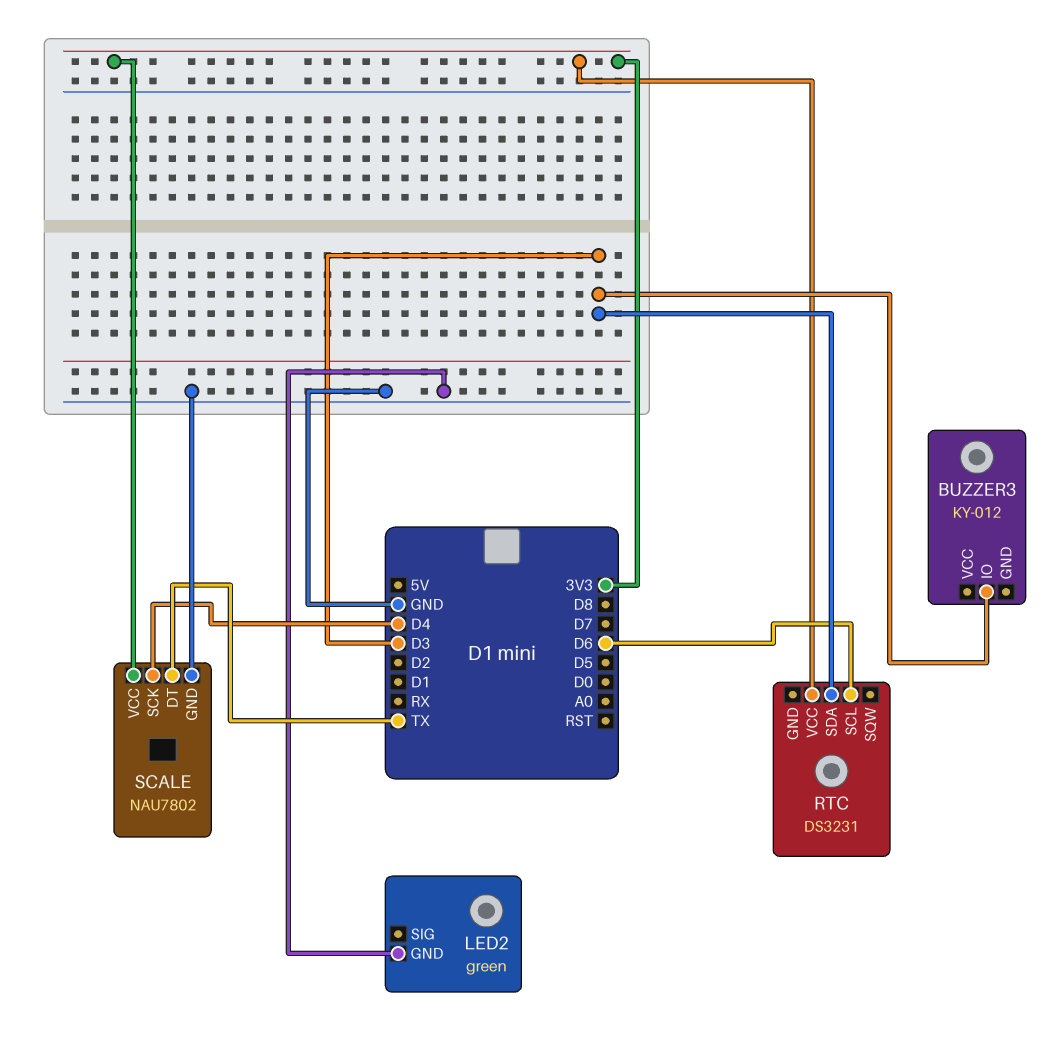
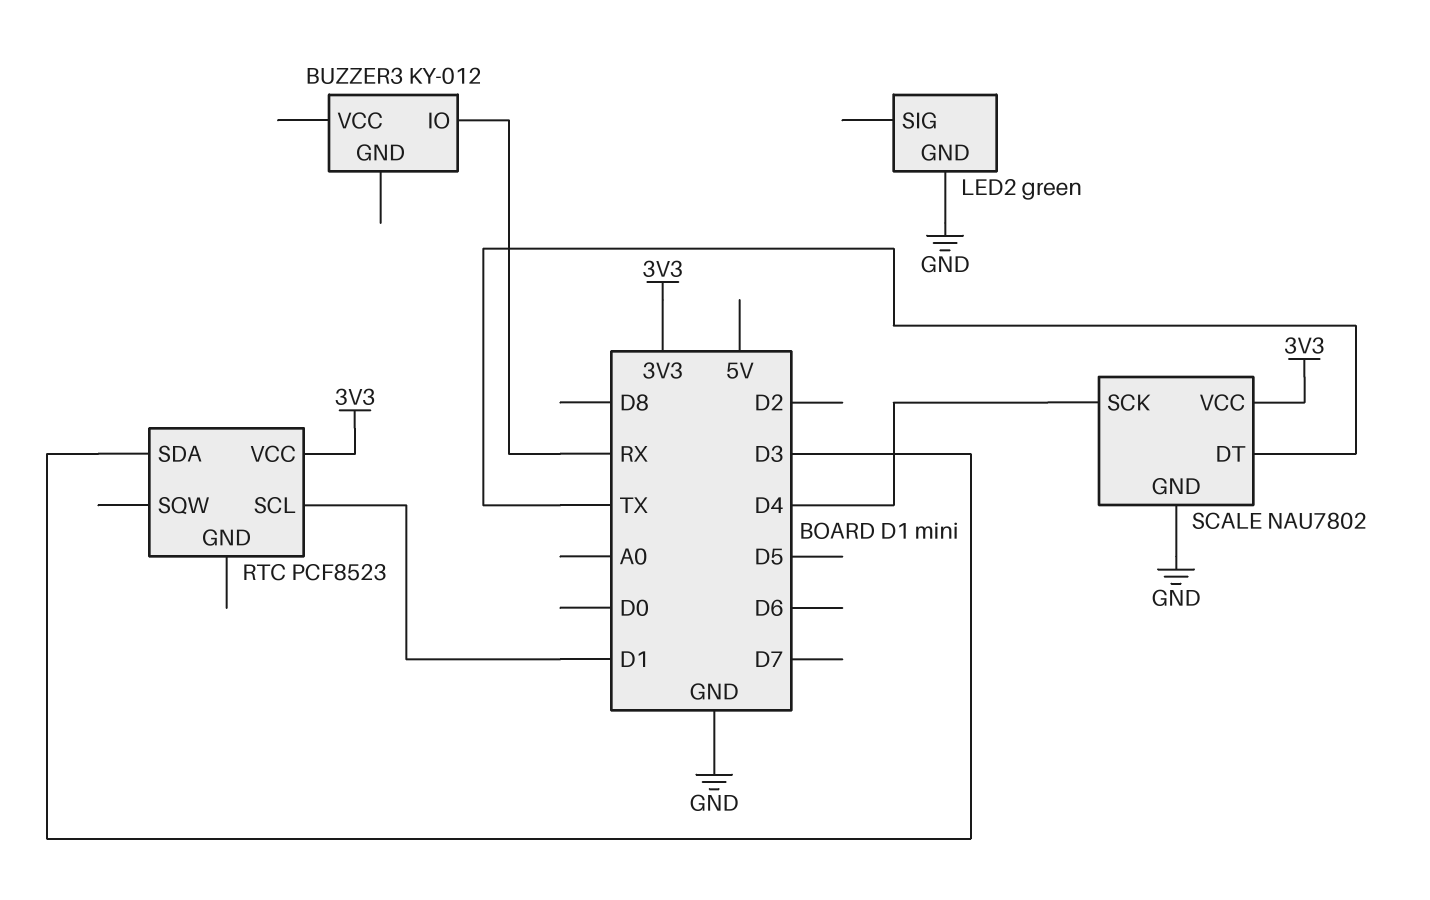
BUZZER3 pin IO: D3 -> RX
RTC: DS3231 -> PCF8523
RTC pin SCL: D6 -> D1

